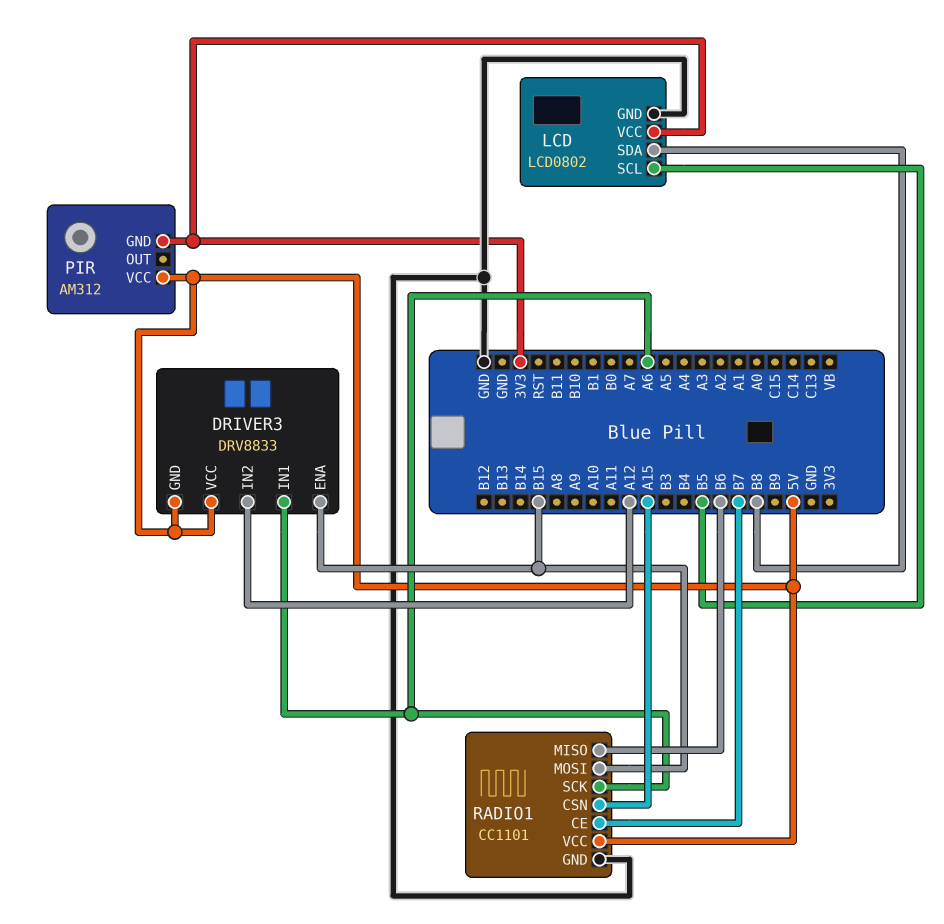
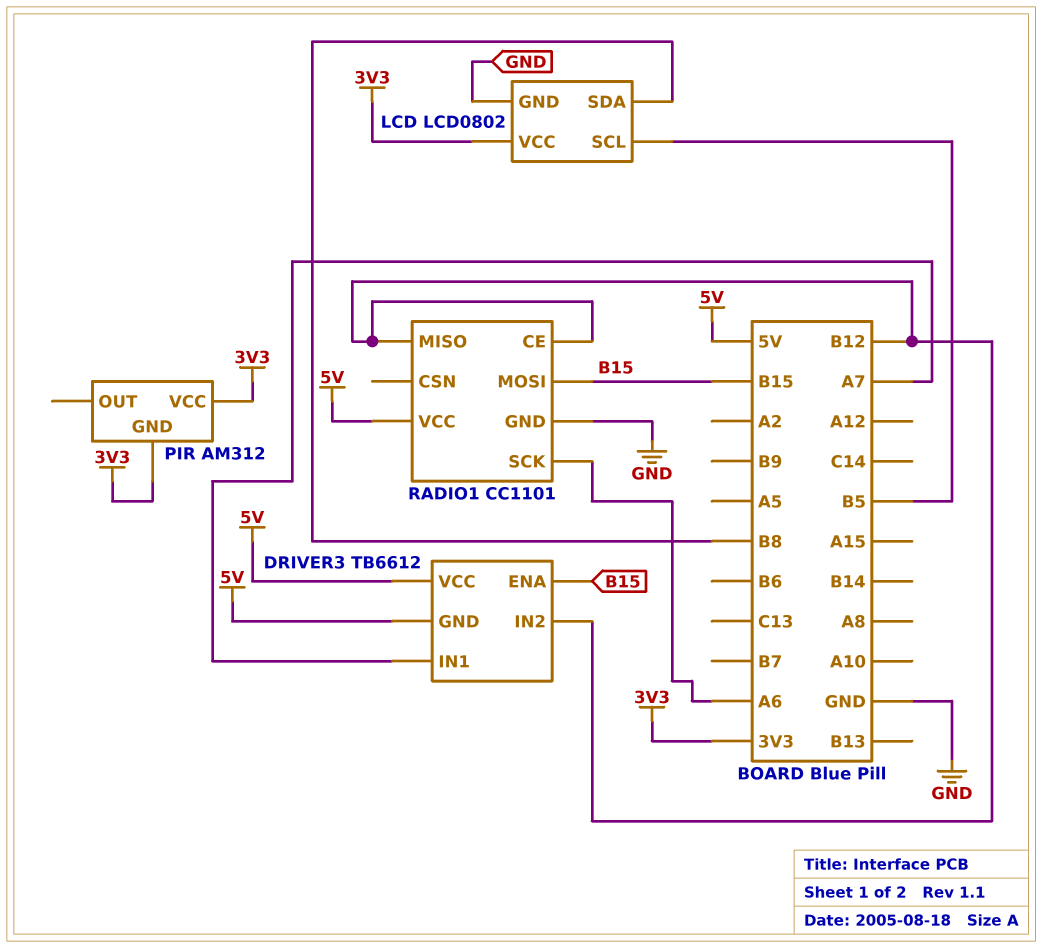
DRIVER3: DRV8833 -> TB6612
DRIVER3 pin IN1: A6 -> A7
DRIVER3 pin IN2: A12 -> B12
PIR pin VCC: 5V -> 3V3
RADIO1 pin CE: B7 -> B12
RADIO1 pin CSN: A15 -> none
RADIO1 pin MISO: B6 -> B12

